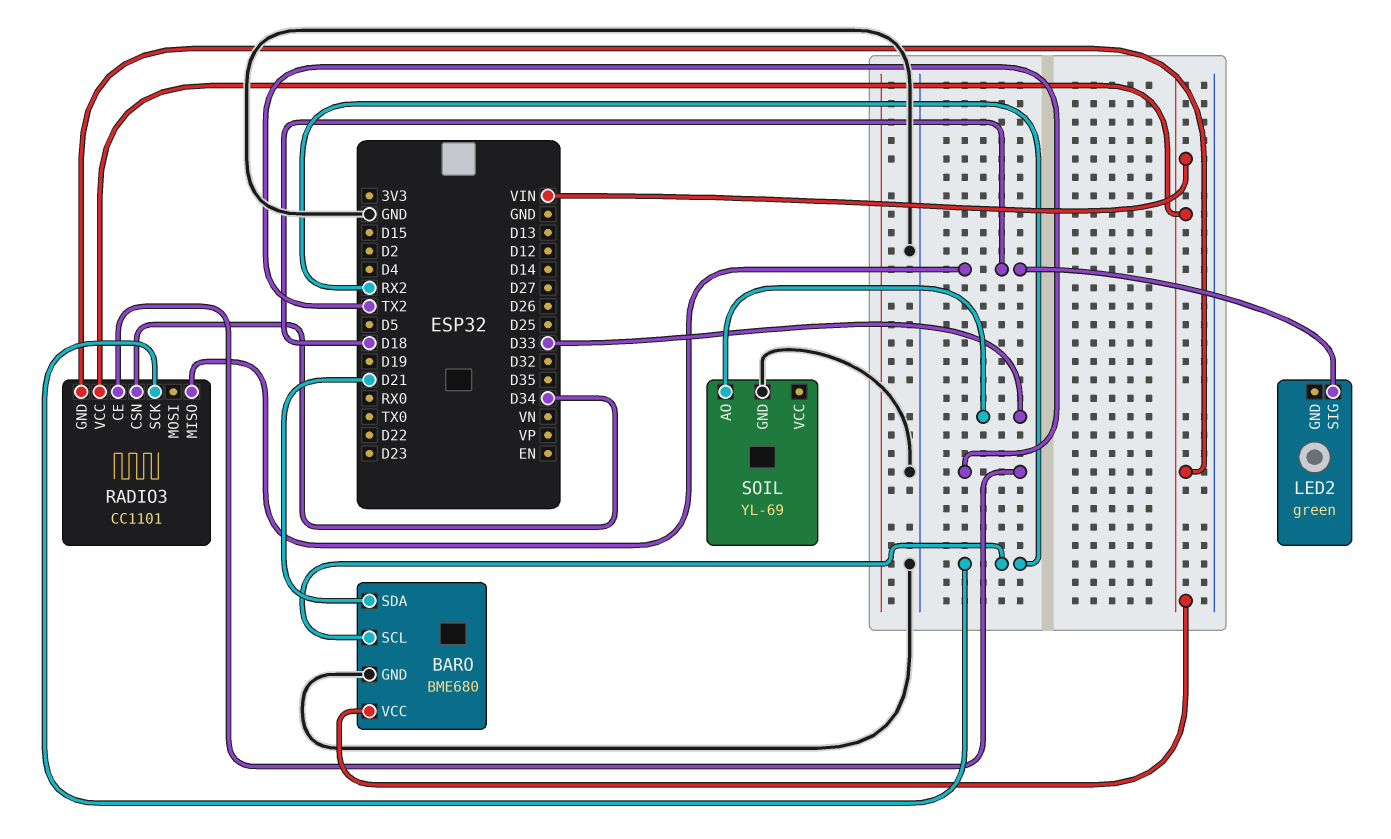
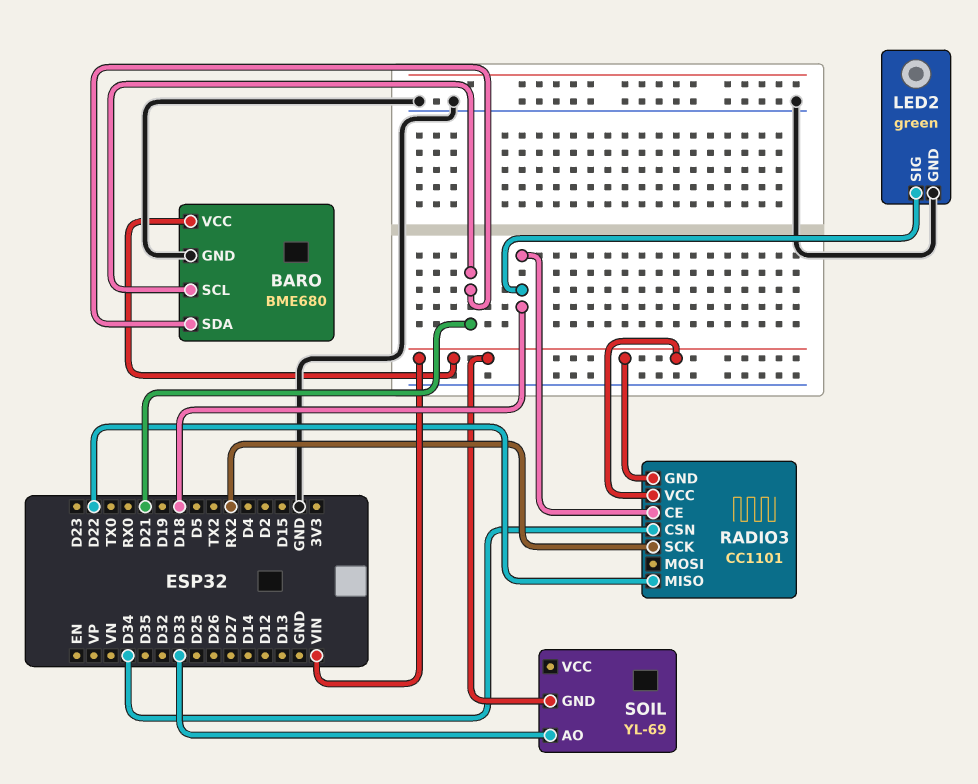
BARO pin SCL: RX2 -> D21
LED2 pin GND: none -> GND
RADIO3 pin CE: TX2 -> D18
RADIO3 pin MISO: D18 -> D22
SOIL pin GND: GND -> VIN

